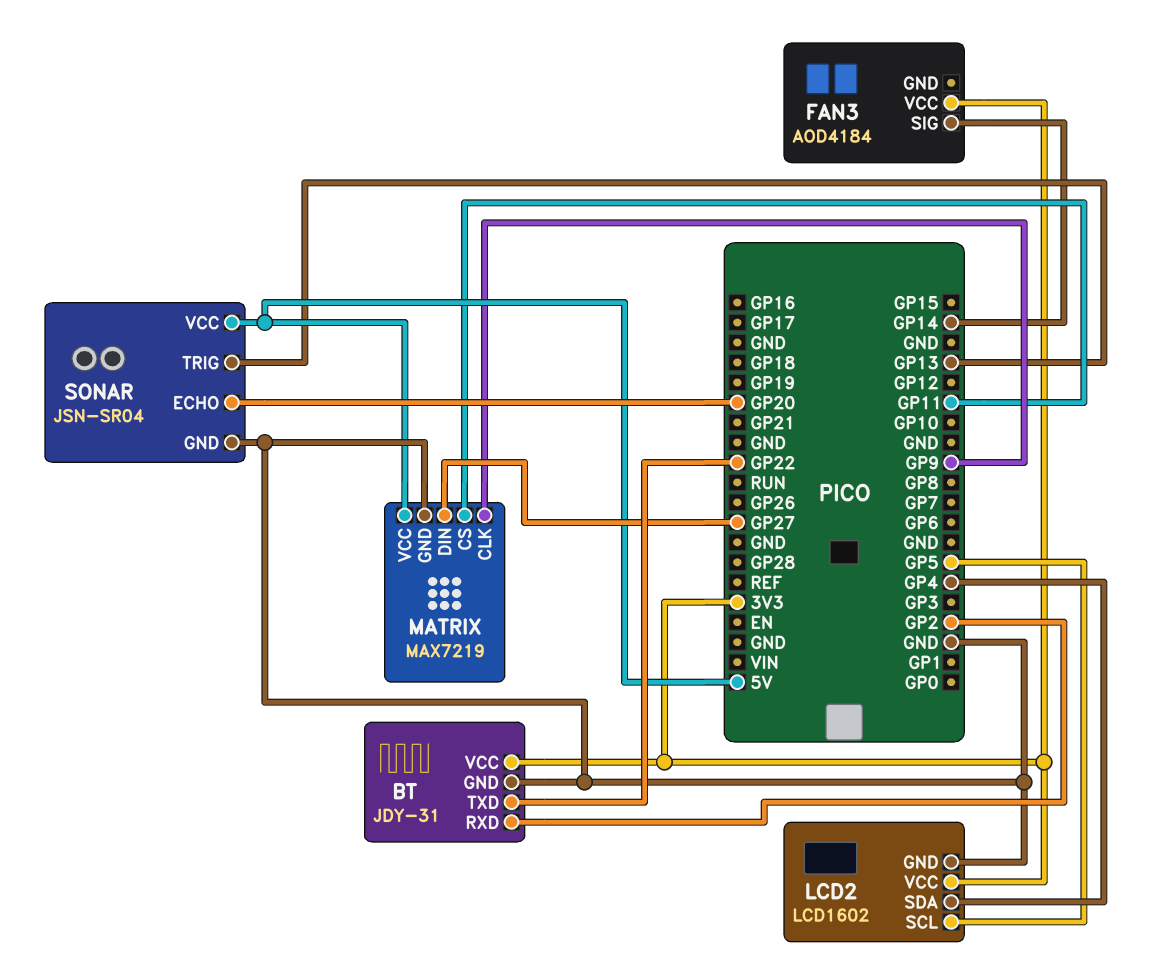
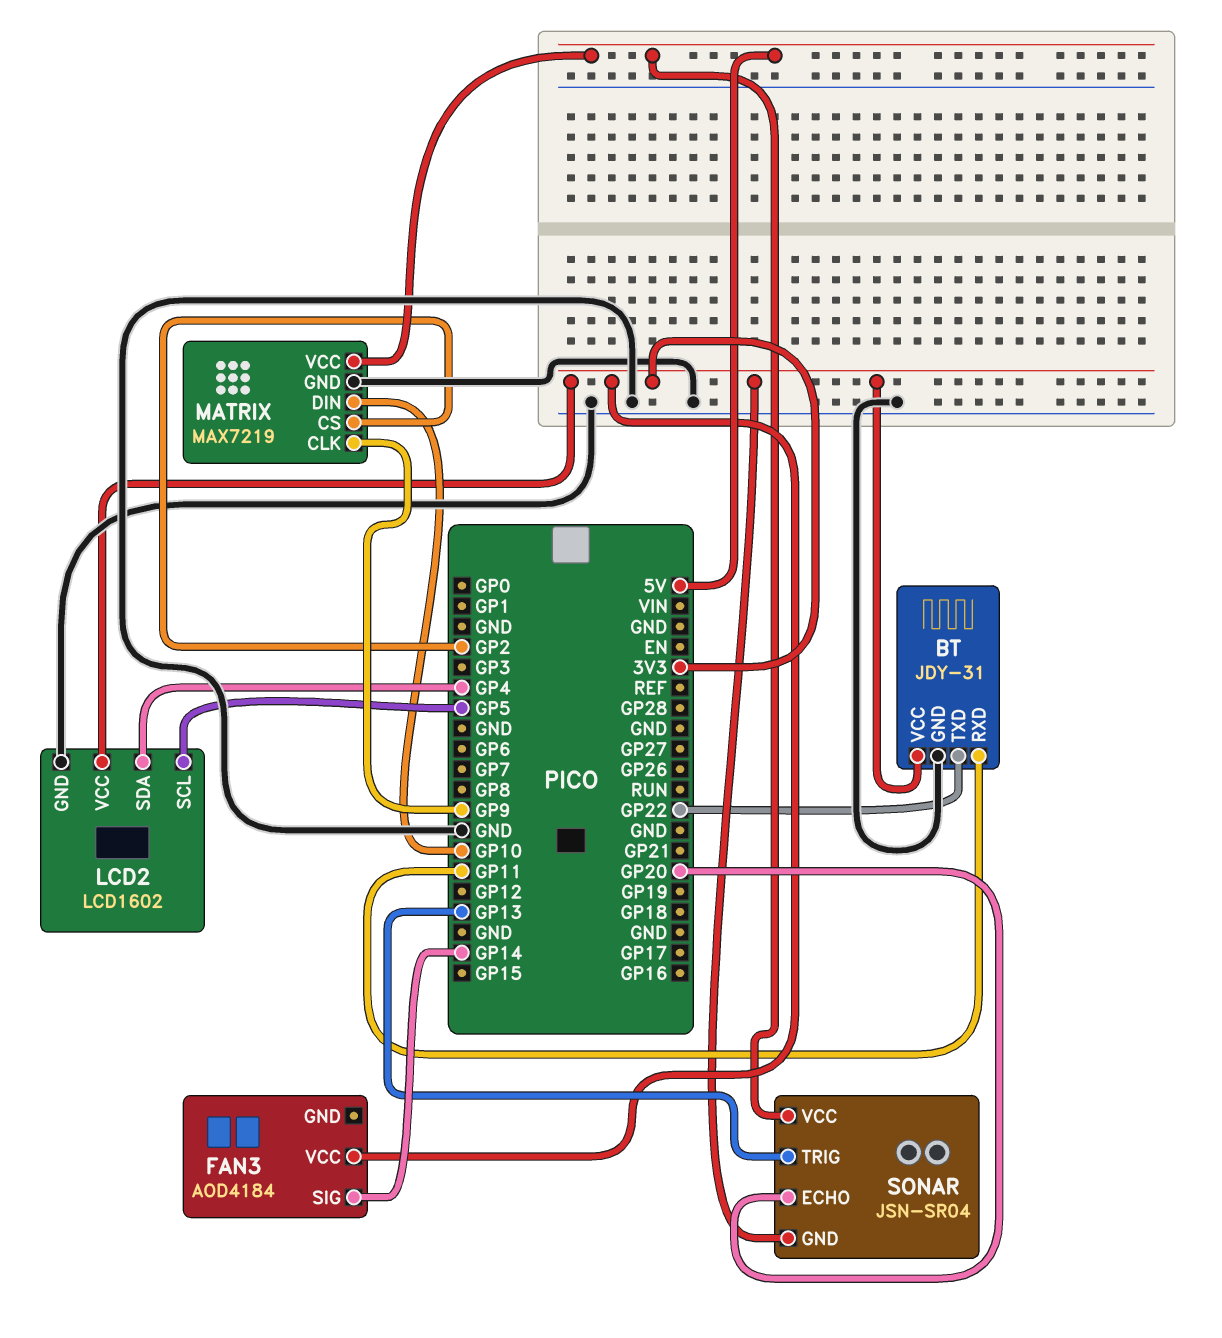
BT pin RXD: GP2 -> GP11
MATRIX pin CS: GP11 -> GP2
MATRIX pin DIN: GP27 -> GP10
SONAR pin GND: GND -> 3V3

